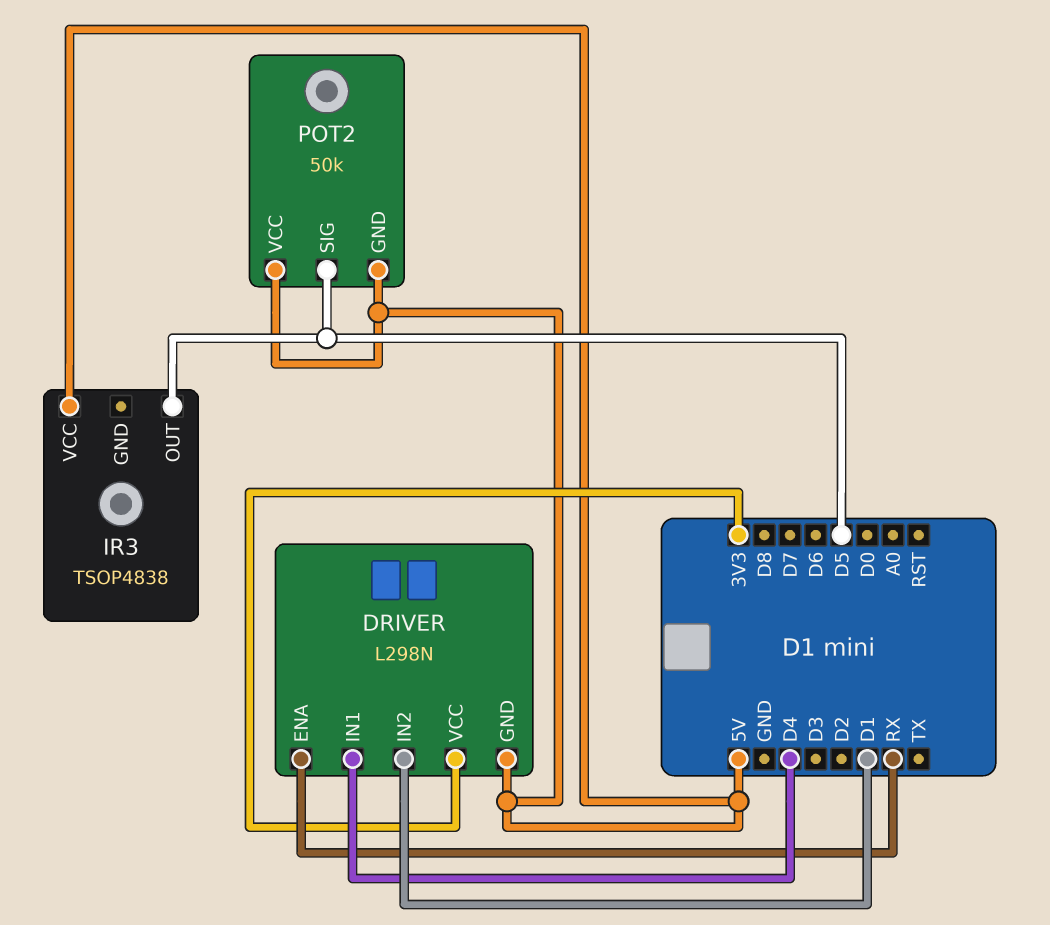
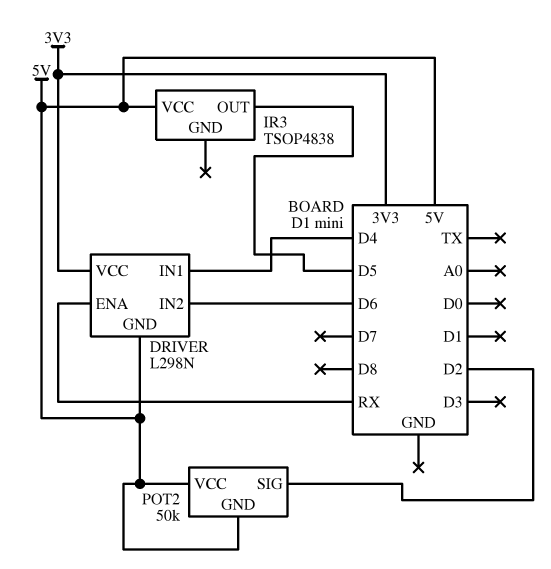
DRIVER pin IN2: D1 -> D6
POT2 pin SIG: D5 -> D2

